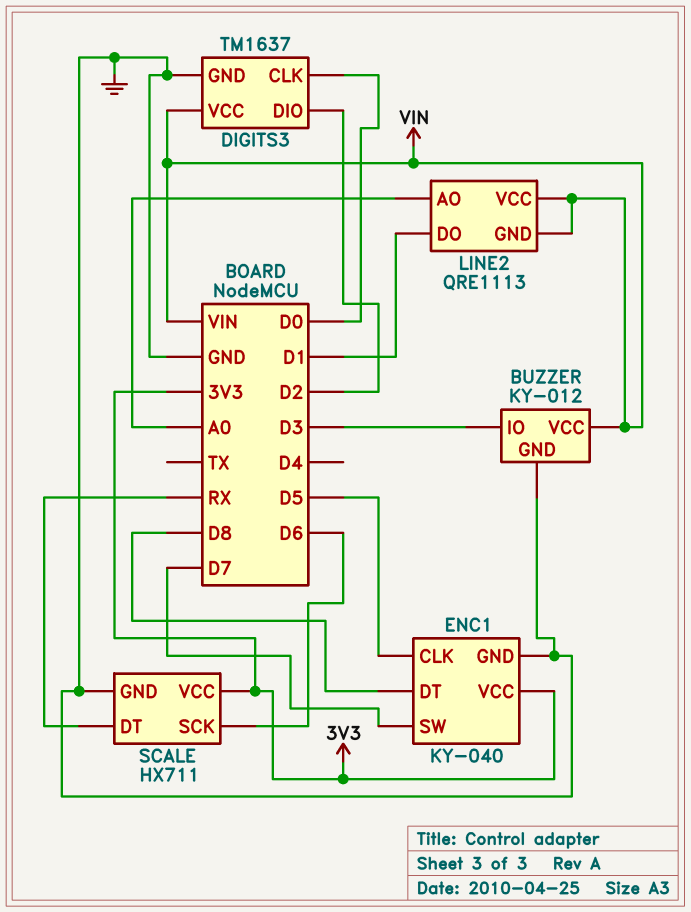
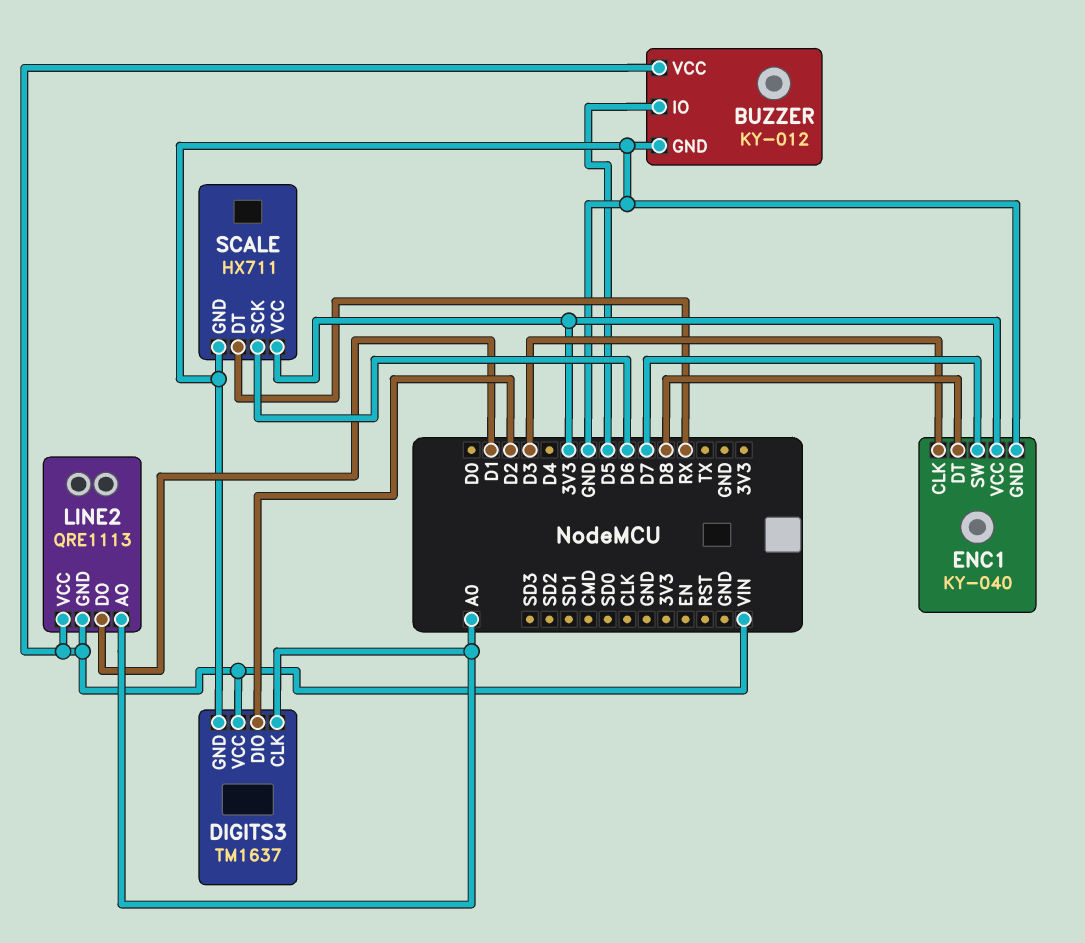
BUZZER pin IO: D3 -> D5
DIGITS3 pin CLK: D0 -> A0
ENC1 pin CLK: D5 -> D3

